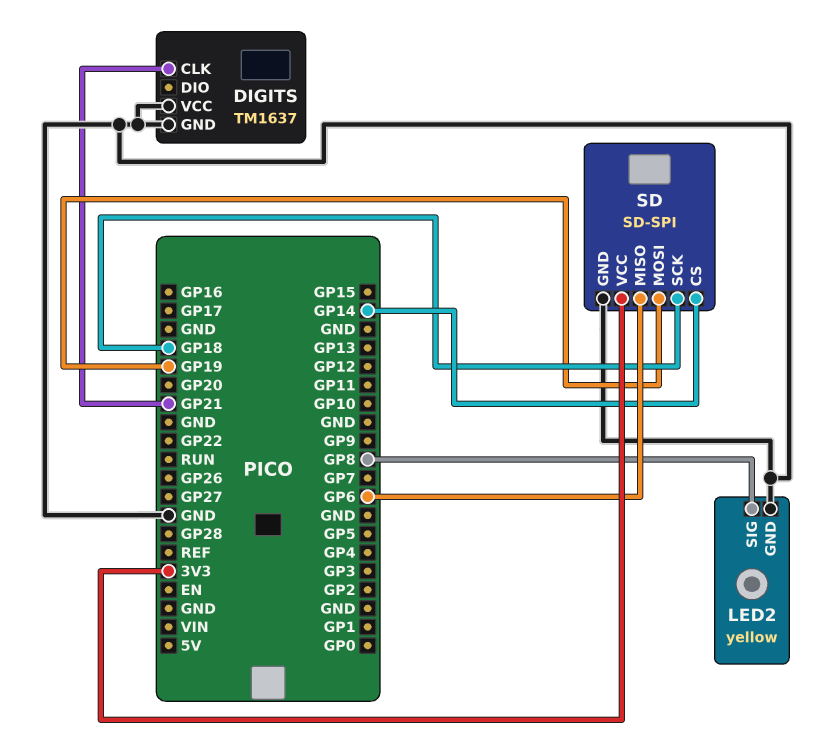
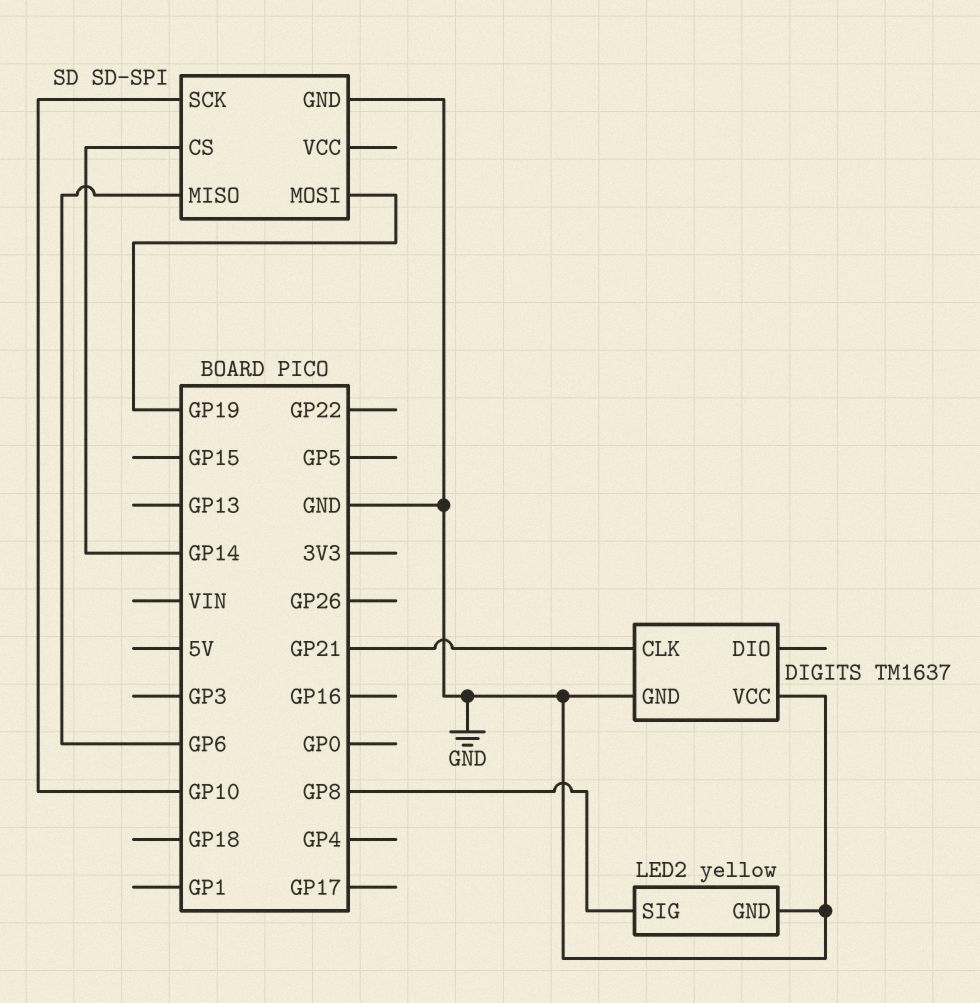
SD pin SCK: GP18 -> GP10
SD pin VCC: 3V3 -> none

